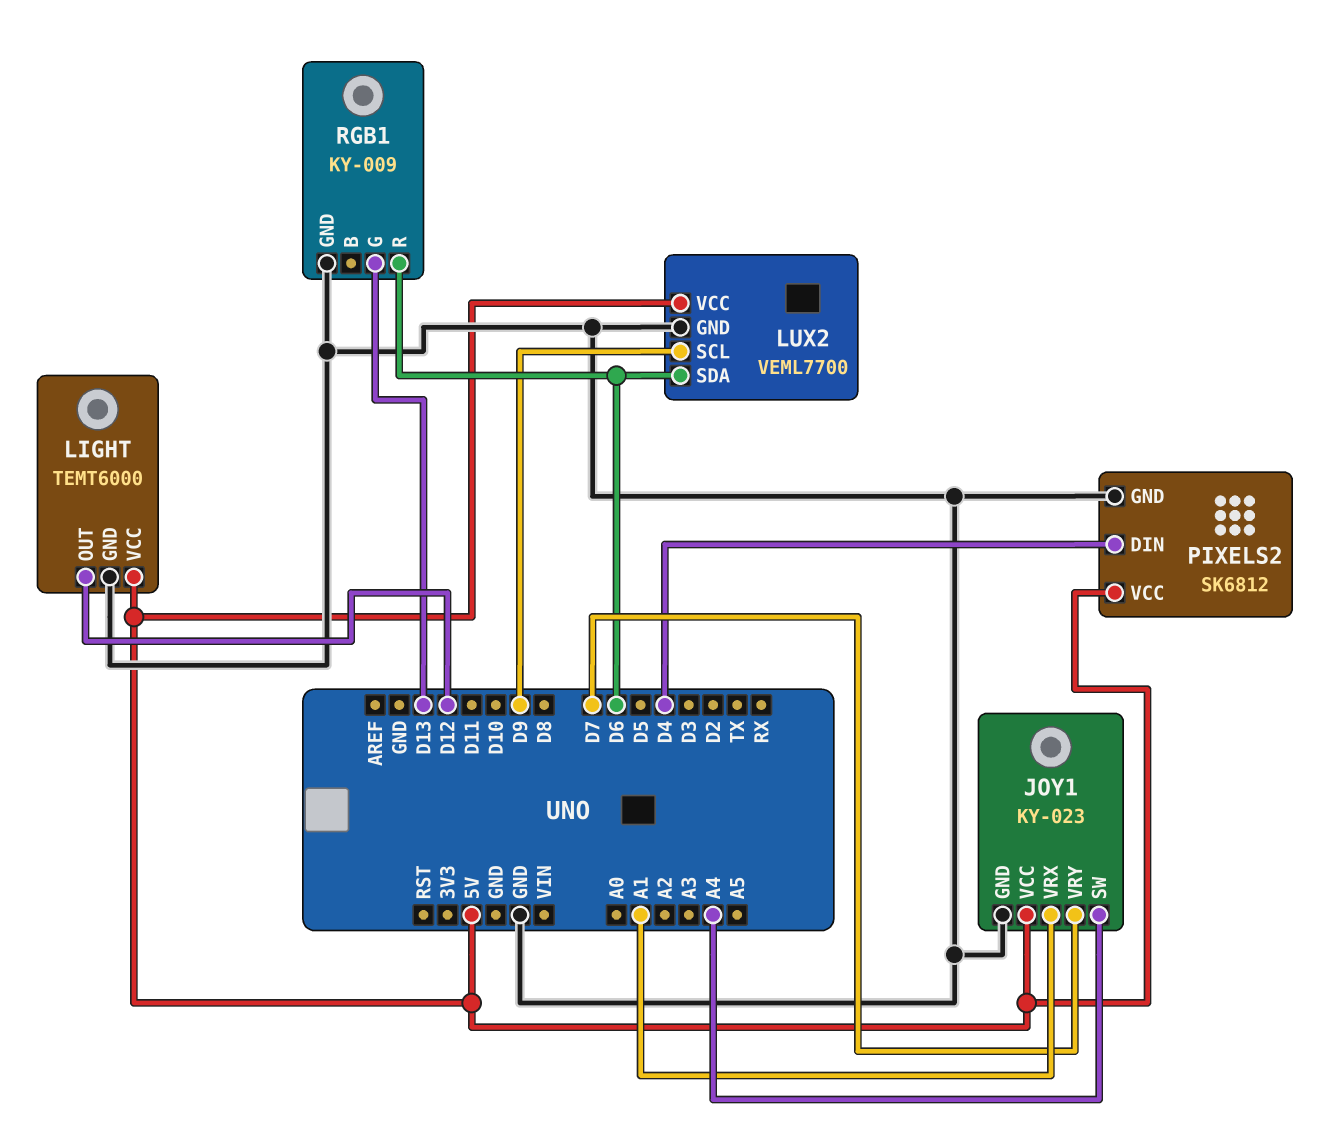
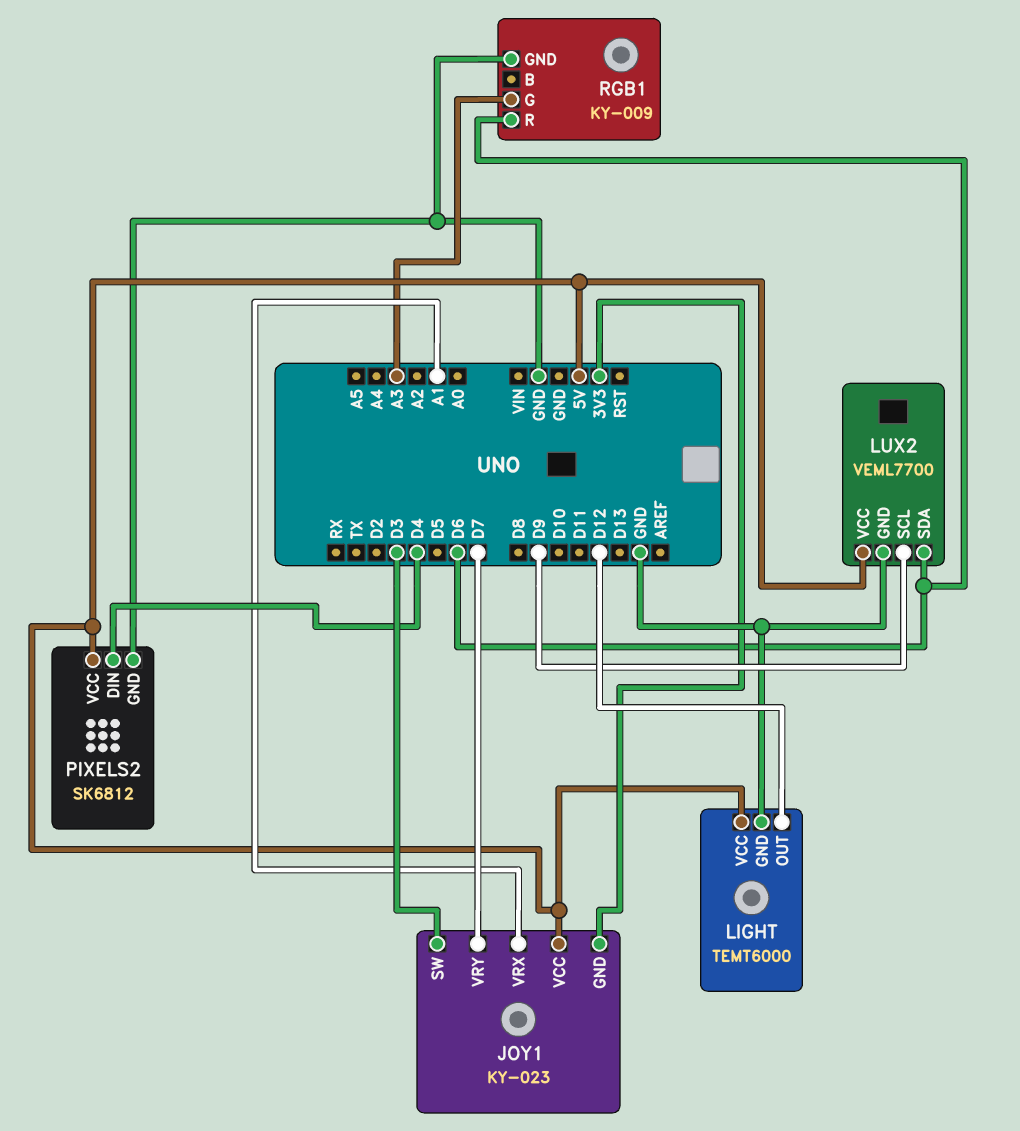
JOY1 pin GND: GND -> 3V3
JOY1 pin SW: A4 -> D3
RGB1 pin G: D13 -> A3

